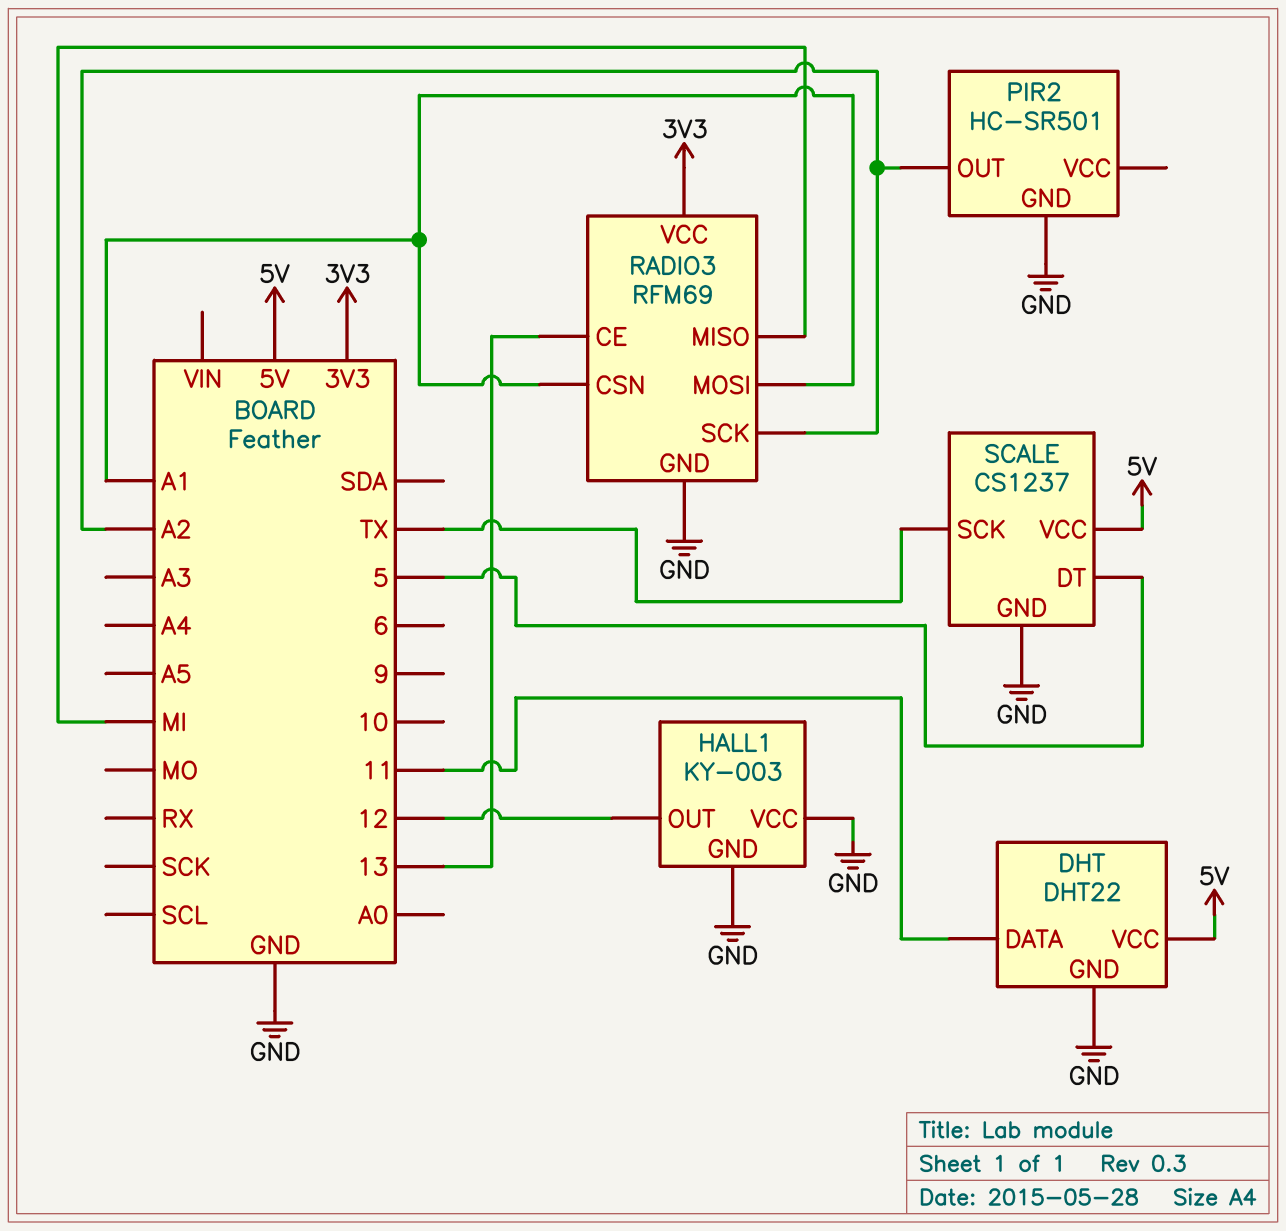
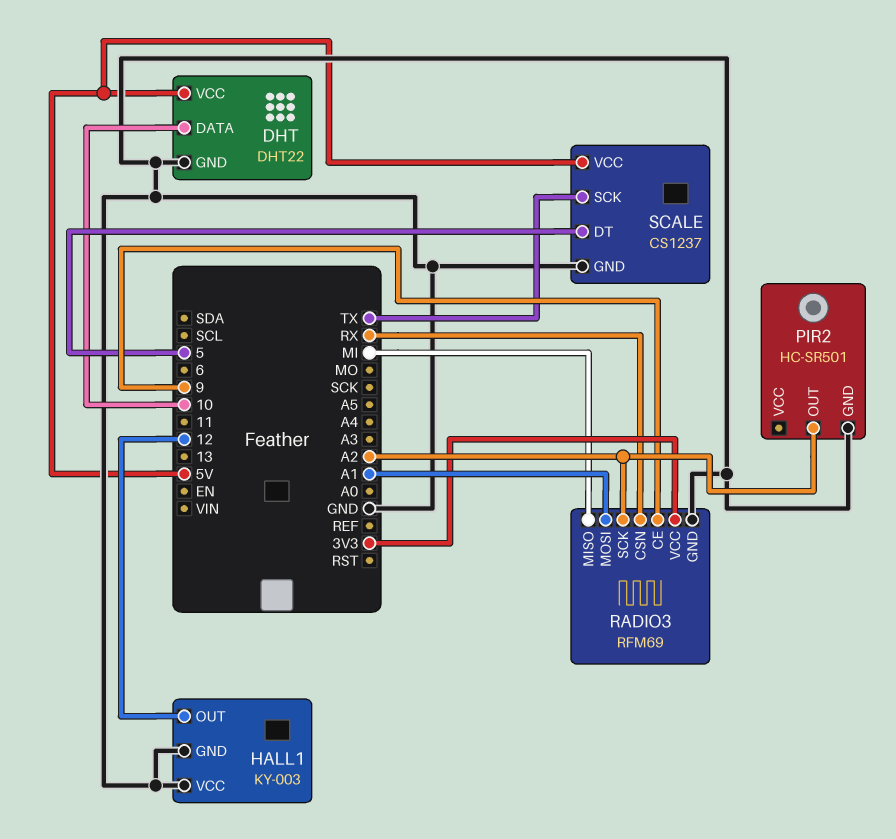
DHT pin DATA: 11 -> 10
RADIO3 pin CE: 13 -> 9
RADIO3 pin CSN: A1 -> RX

